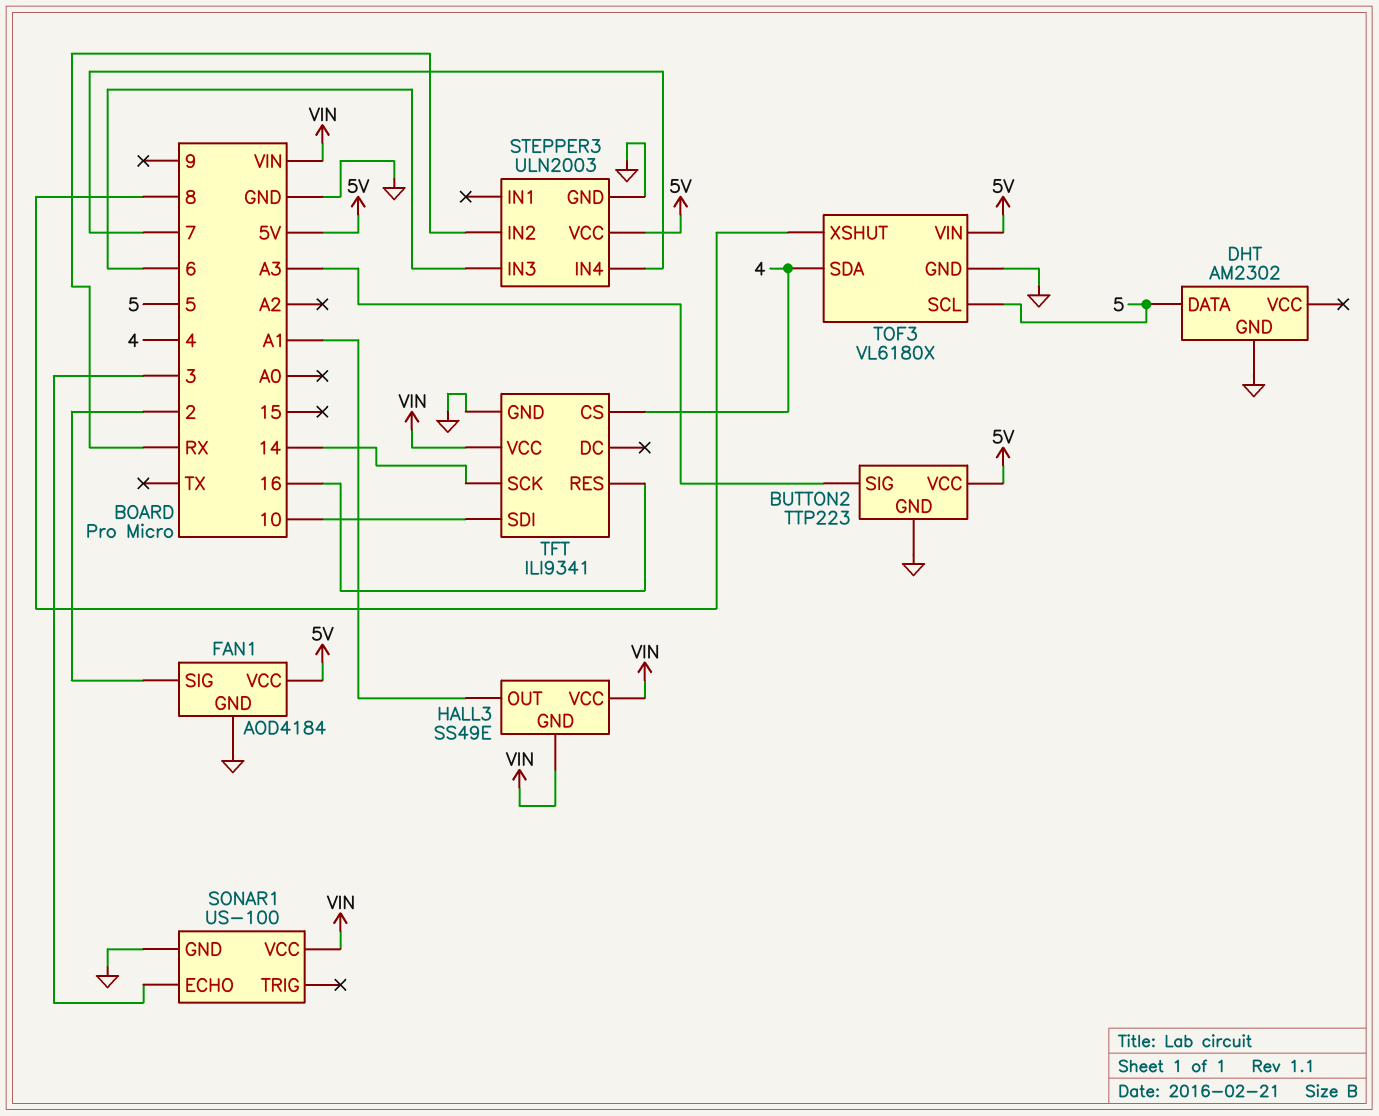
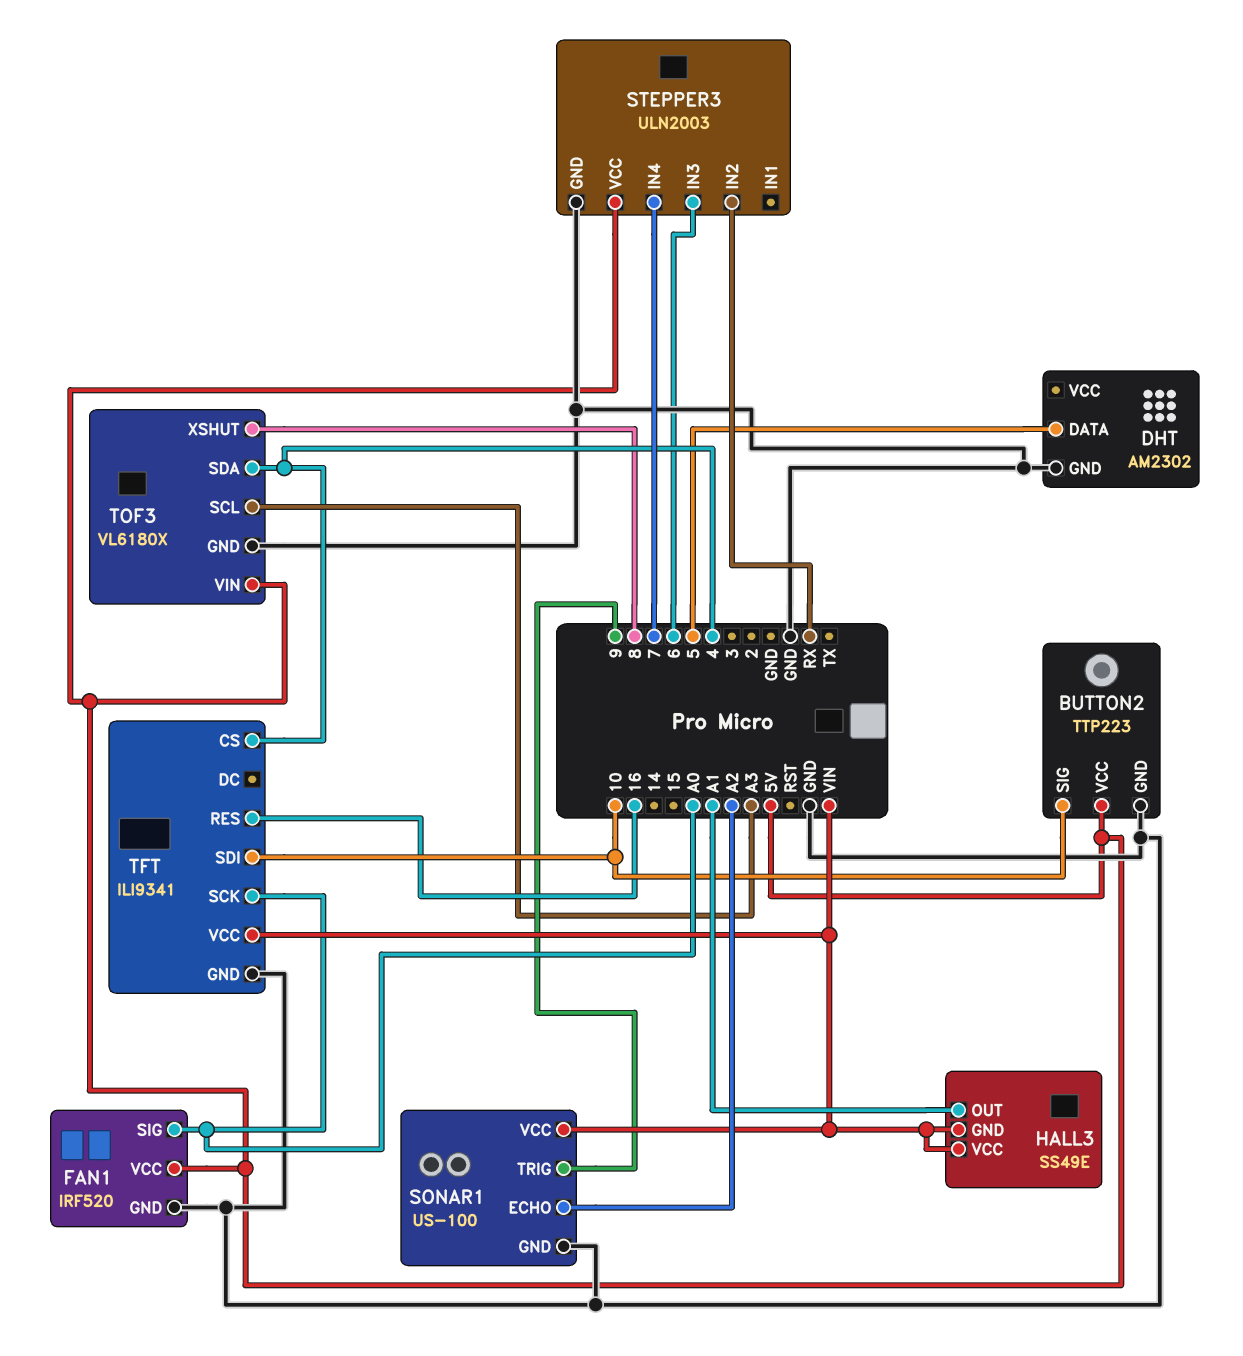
BUTTON2 pin SIG: A3 -> 10
FAN1: AOD4184 -> IRF520
FAN1 pin SIG: 2 -> A0
SONAR1 pin ECHO: 3 -> A2
SONAR1 pin TRIG: none -> 9
TFT pin SCK: 14 -> A0
TOF3 pin SCL: 5 -> A3

